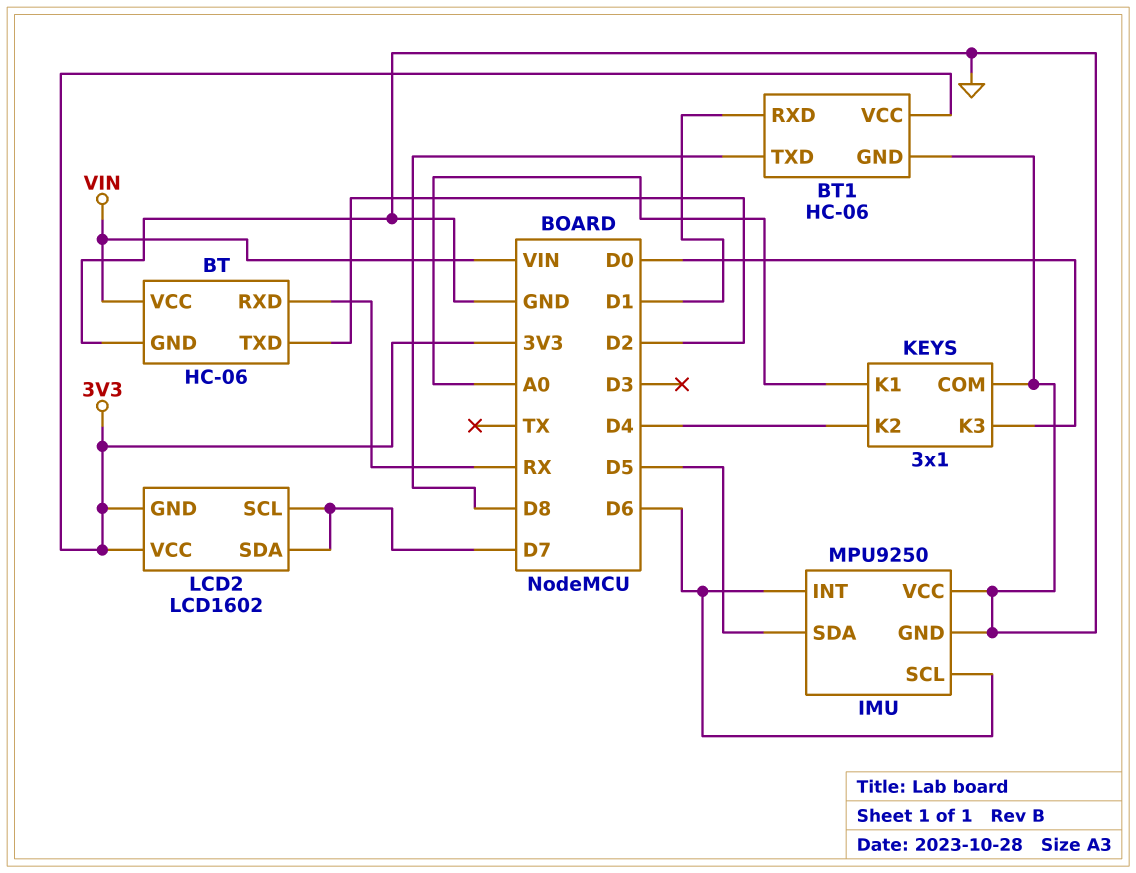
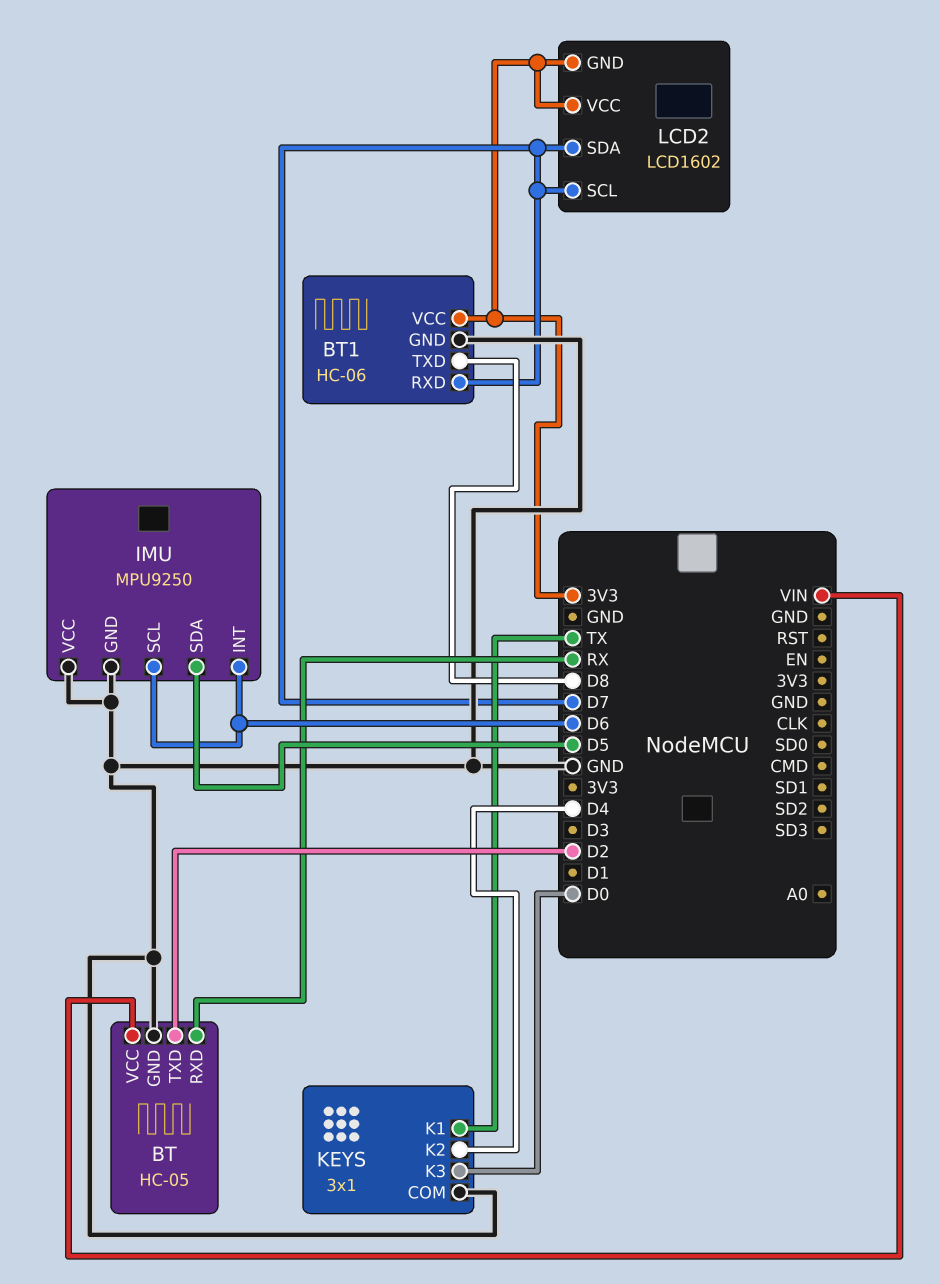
BT: HC-06 -> HC-05
BT1 pin RXD: D1 -> D7
KEYS pin K1: A0 -> TX

